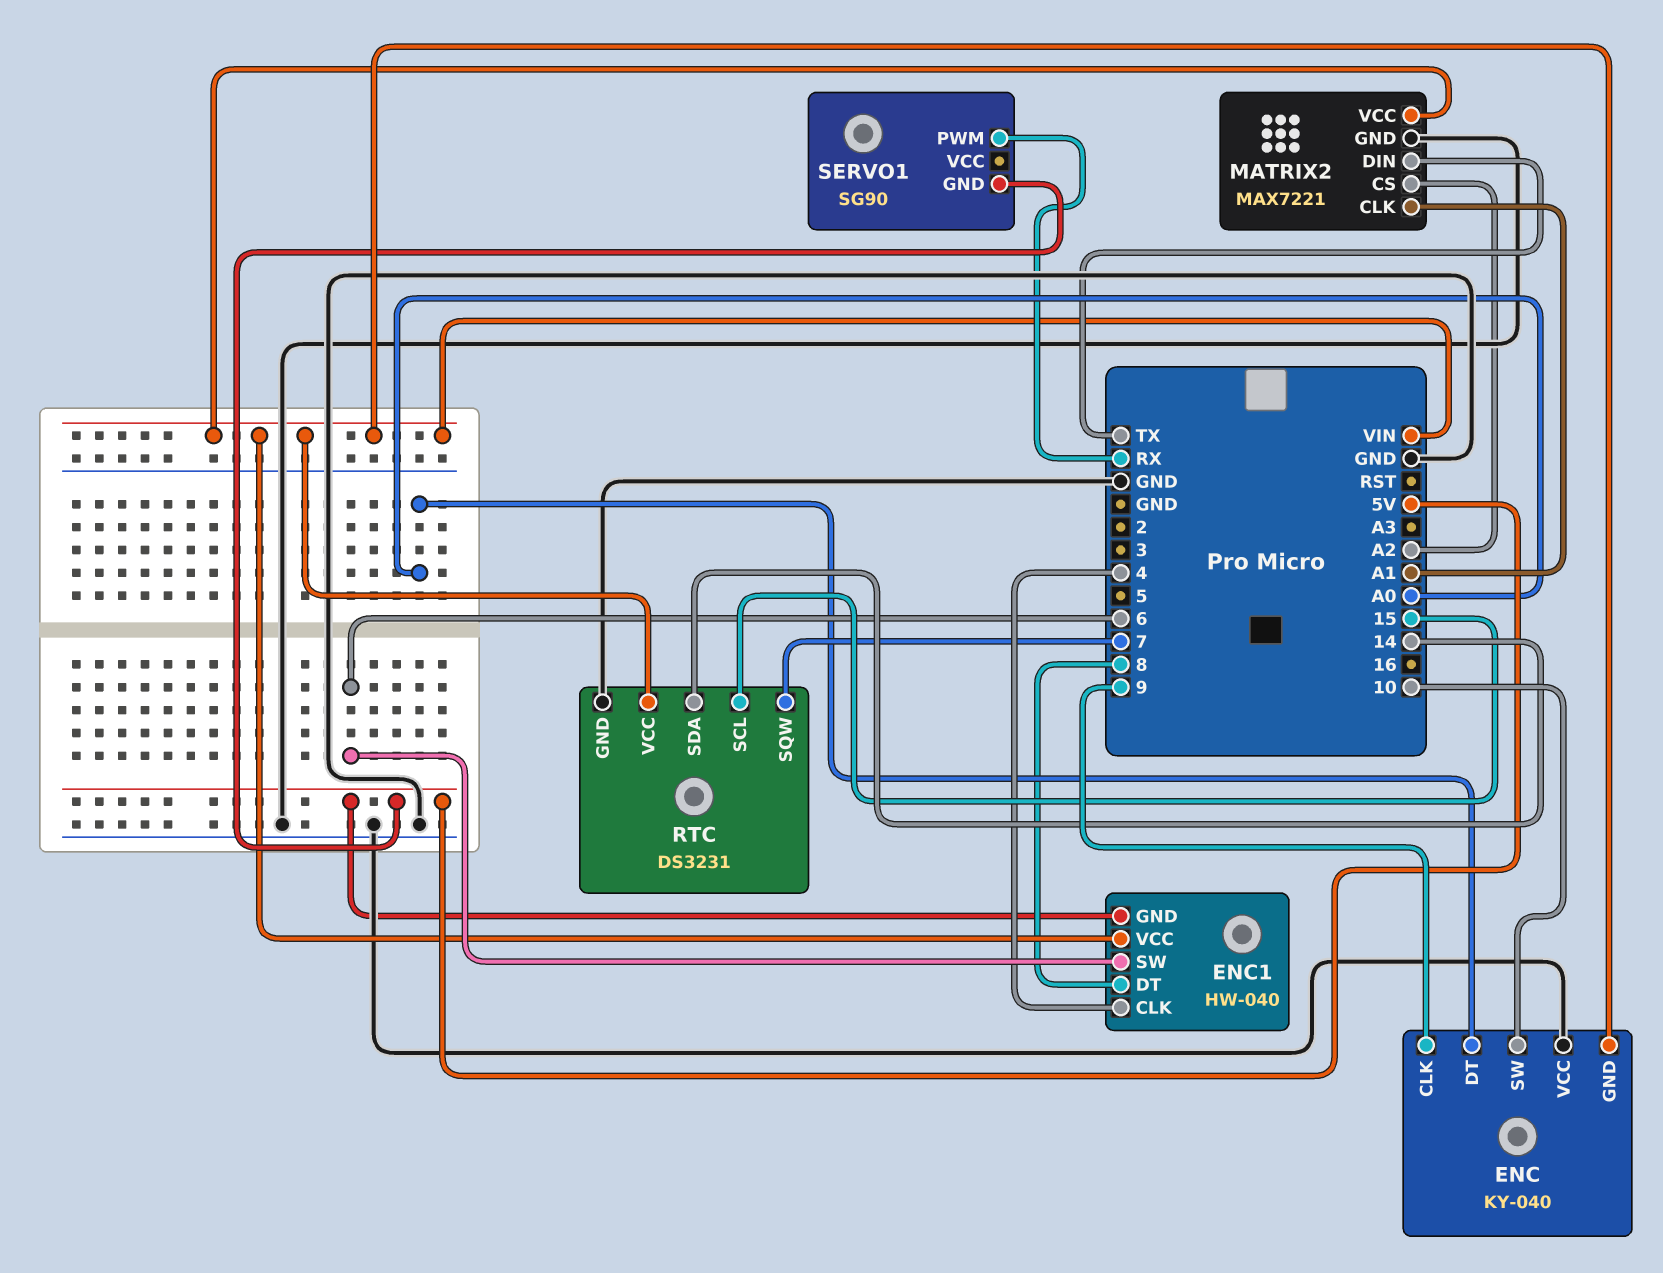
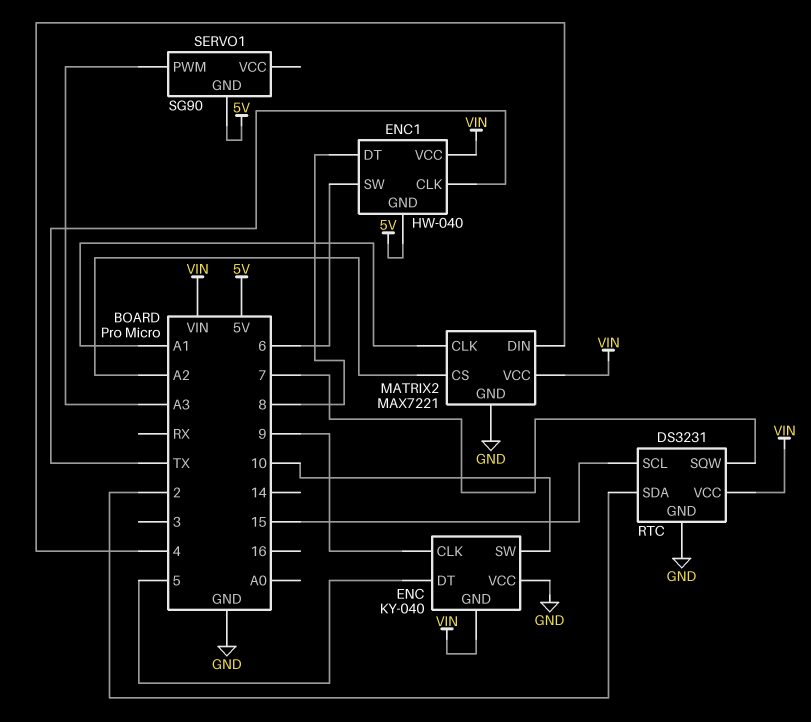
ENC pin DT: A0 -> 5
ENC1 pin CLK: 4 -> TX
MATRIX2 pin DIN: TX -> 4
RTC pin SDA: 14 -> 2
SERVO1 pin PWM: RX -> A3

